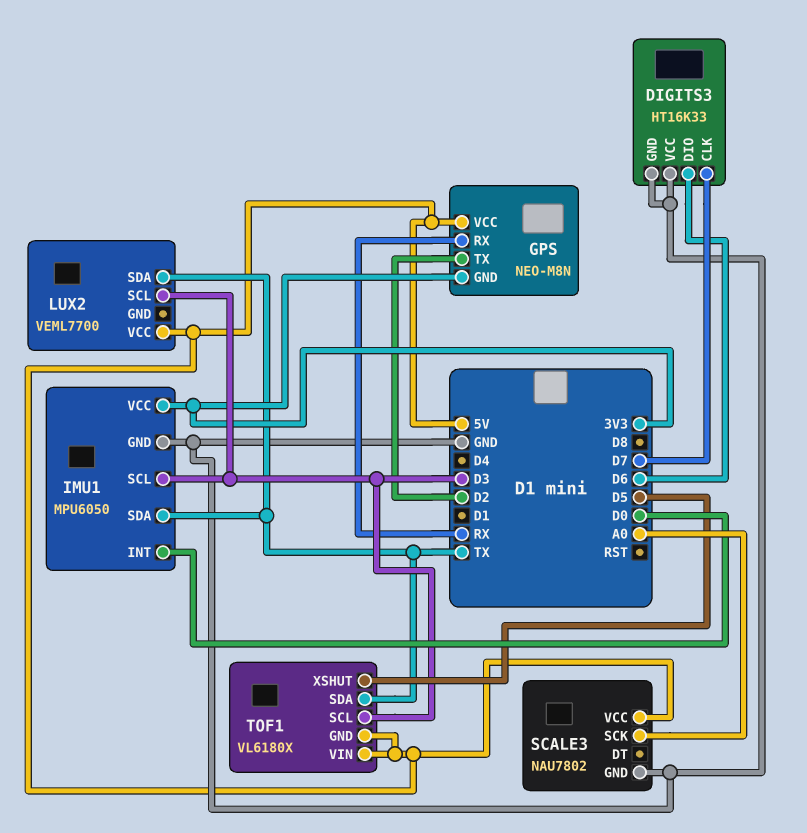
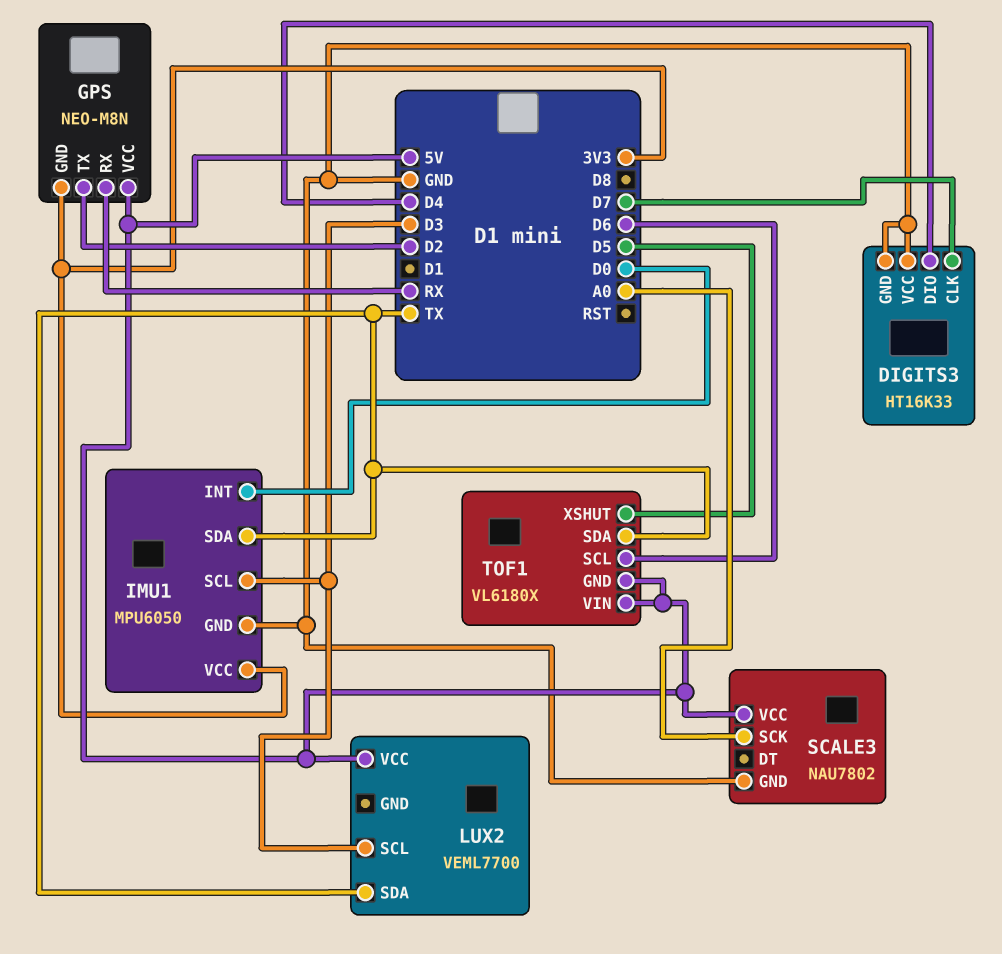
DIGITS3 pin DIO: D6 -> D4
TOF1 pin SCL: D3 -> D6

